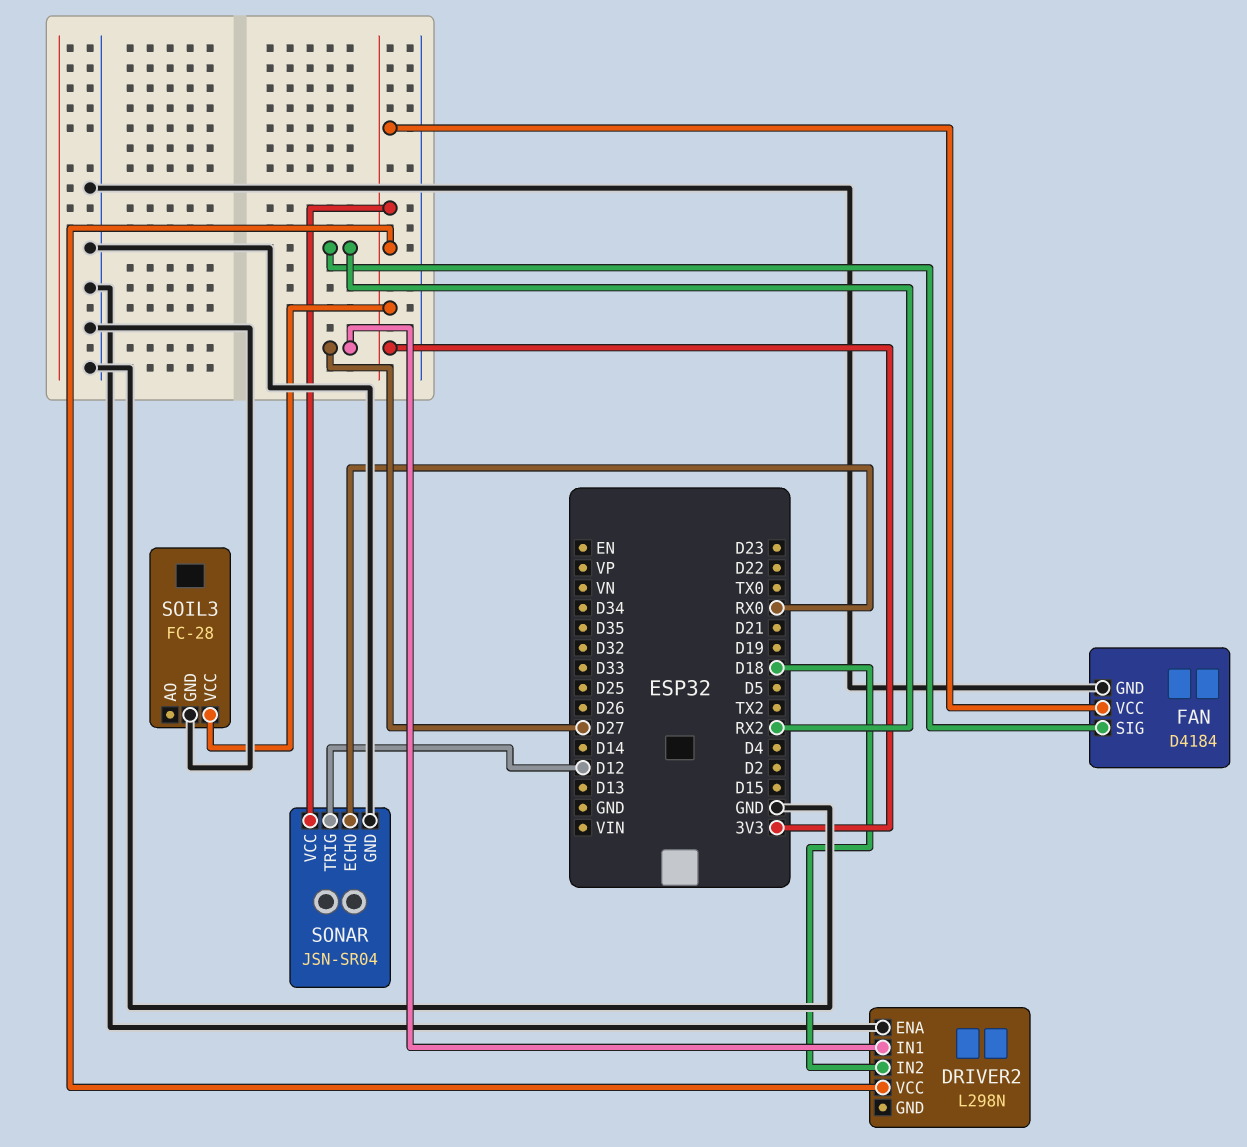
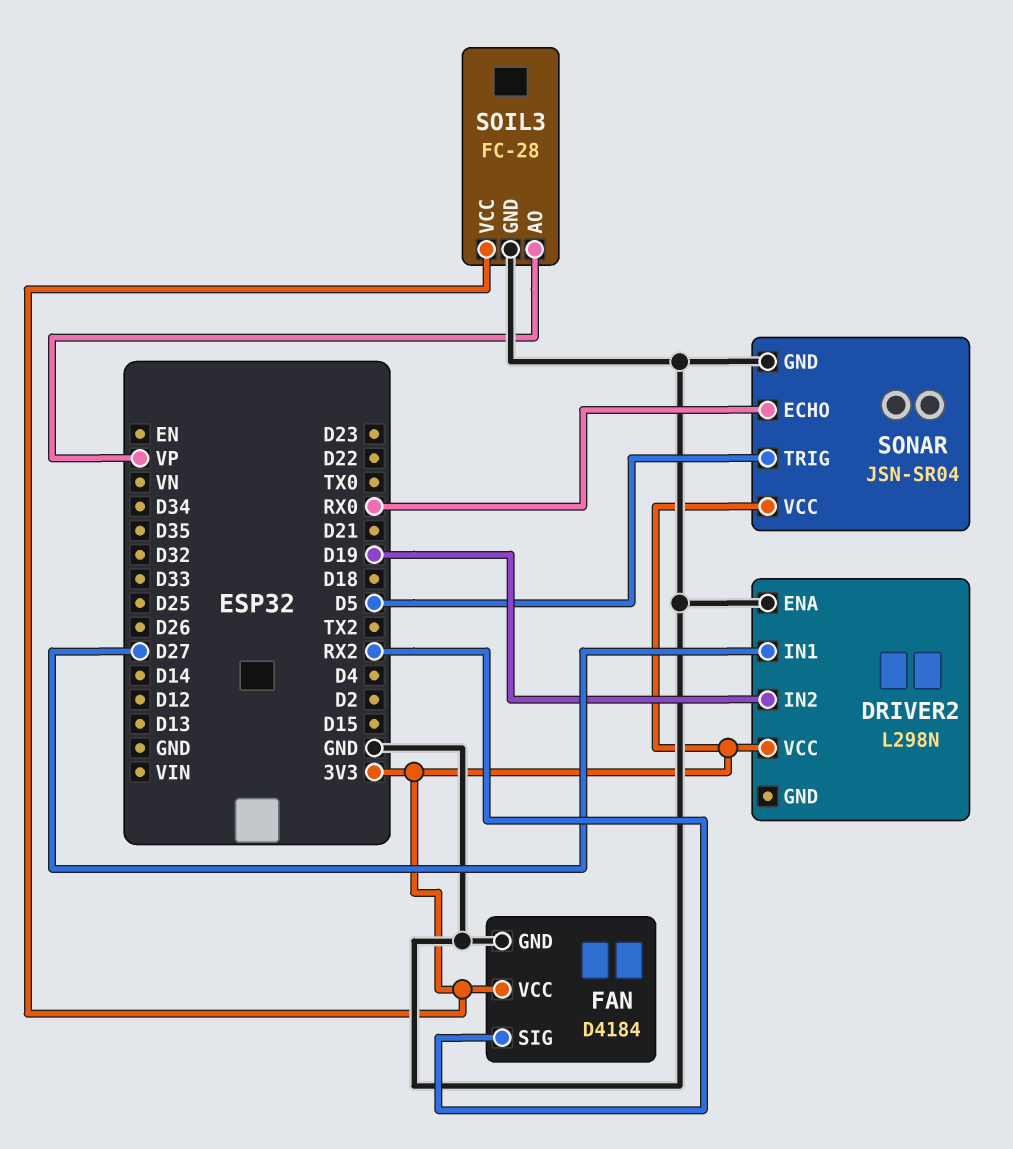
DRIVER2 pin IN2: D18 -> D19
SOIL3 pin AO: none -> VP
SONAR pin TRIG: D12 -> D5

